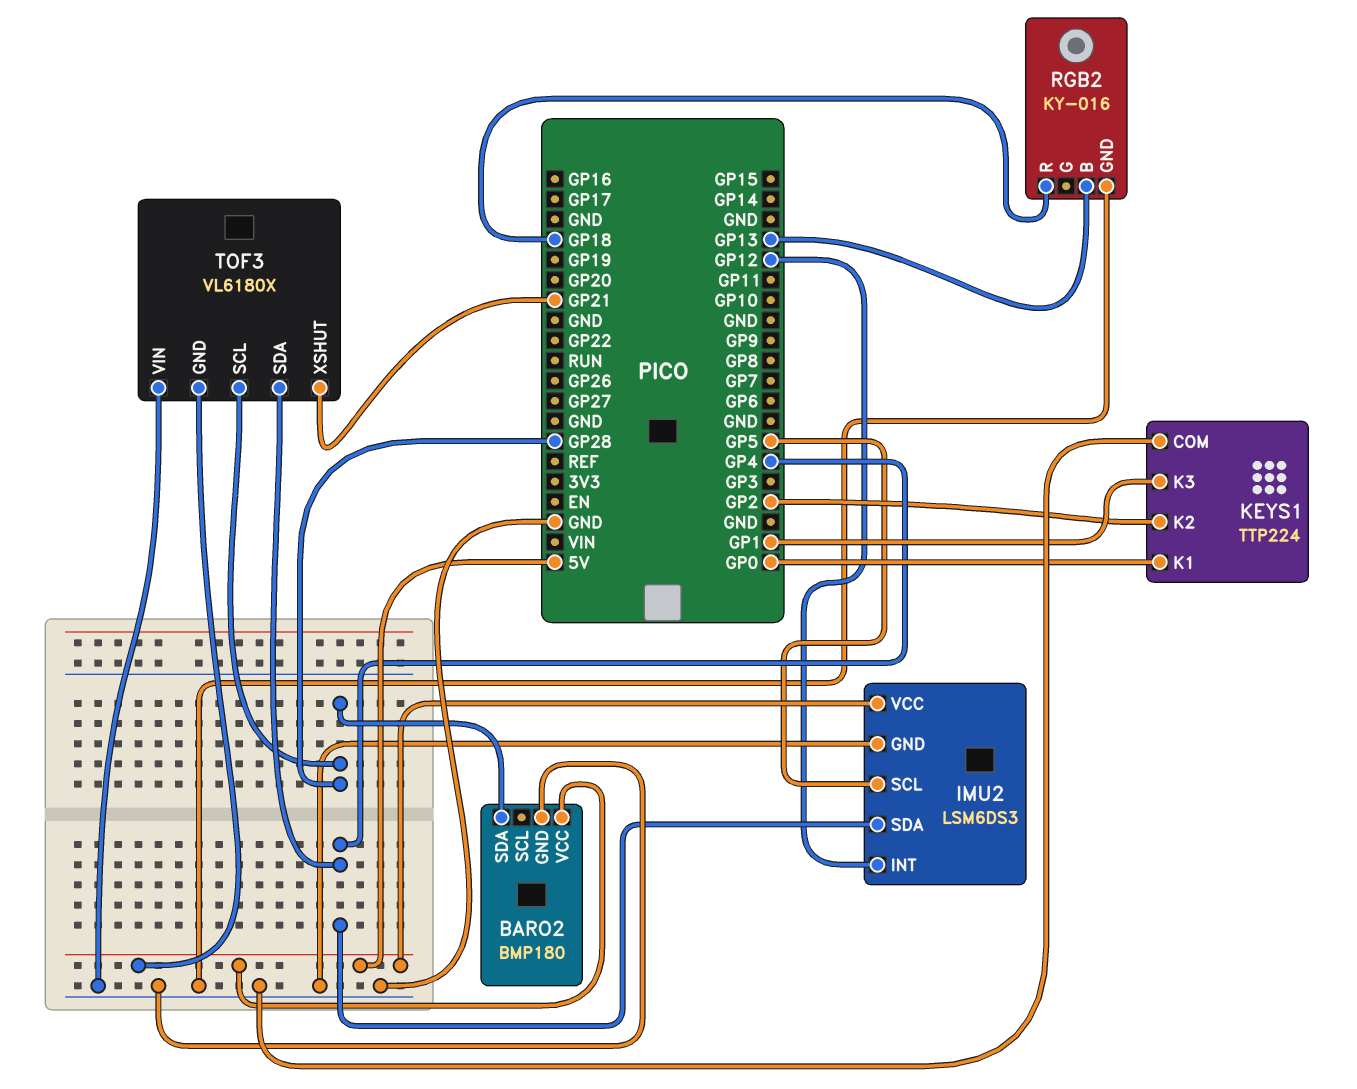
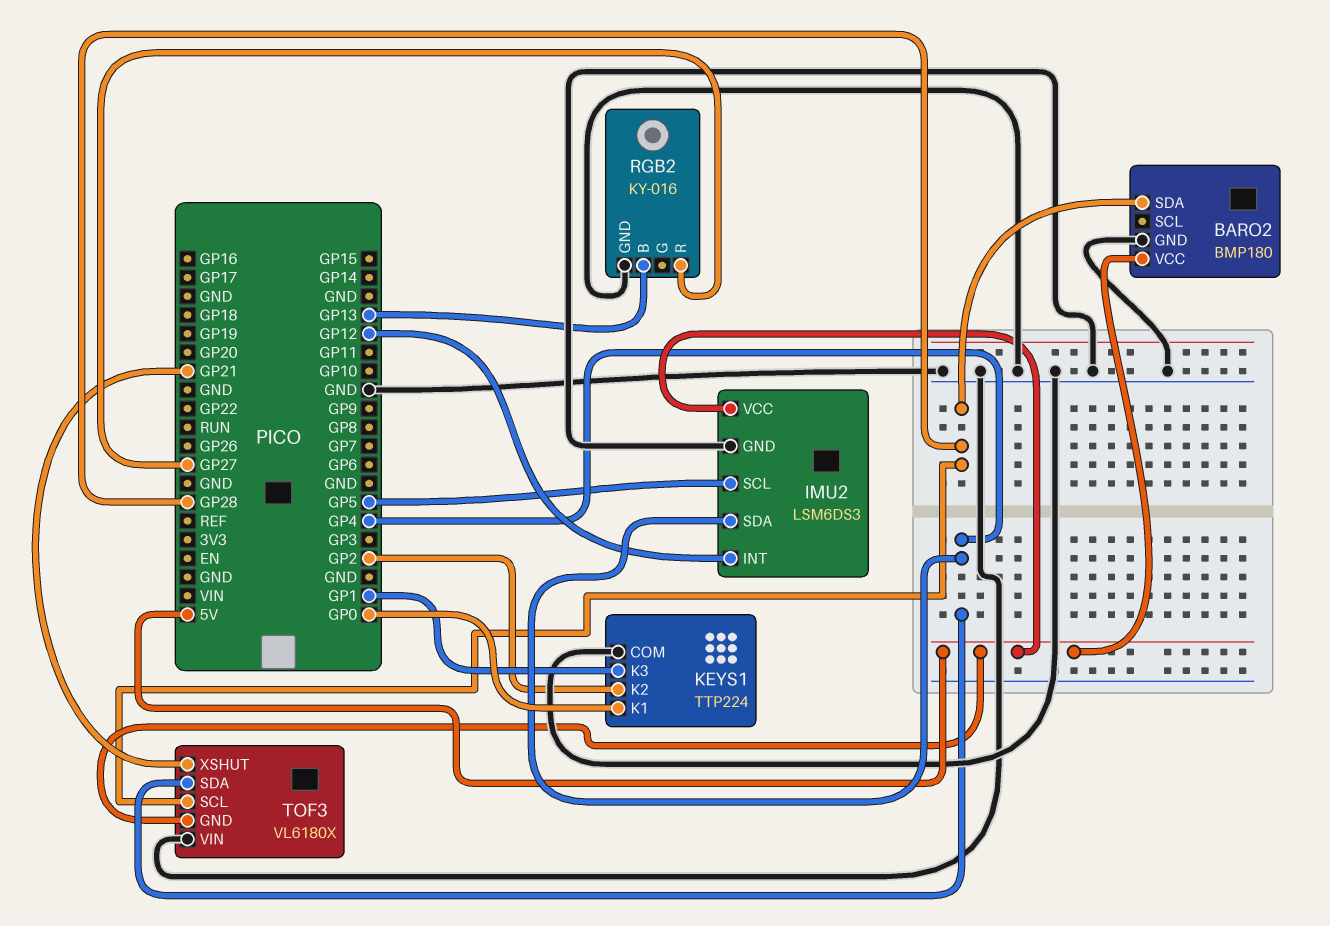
RGB2 pin R: GP18 -> GP27

